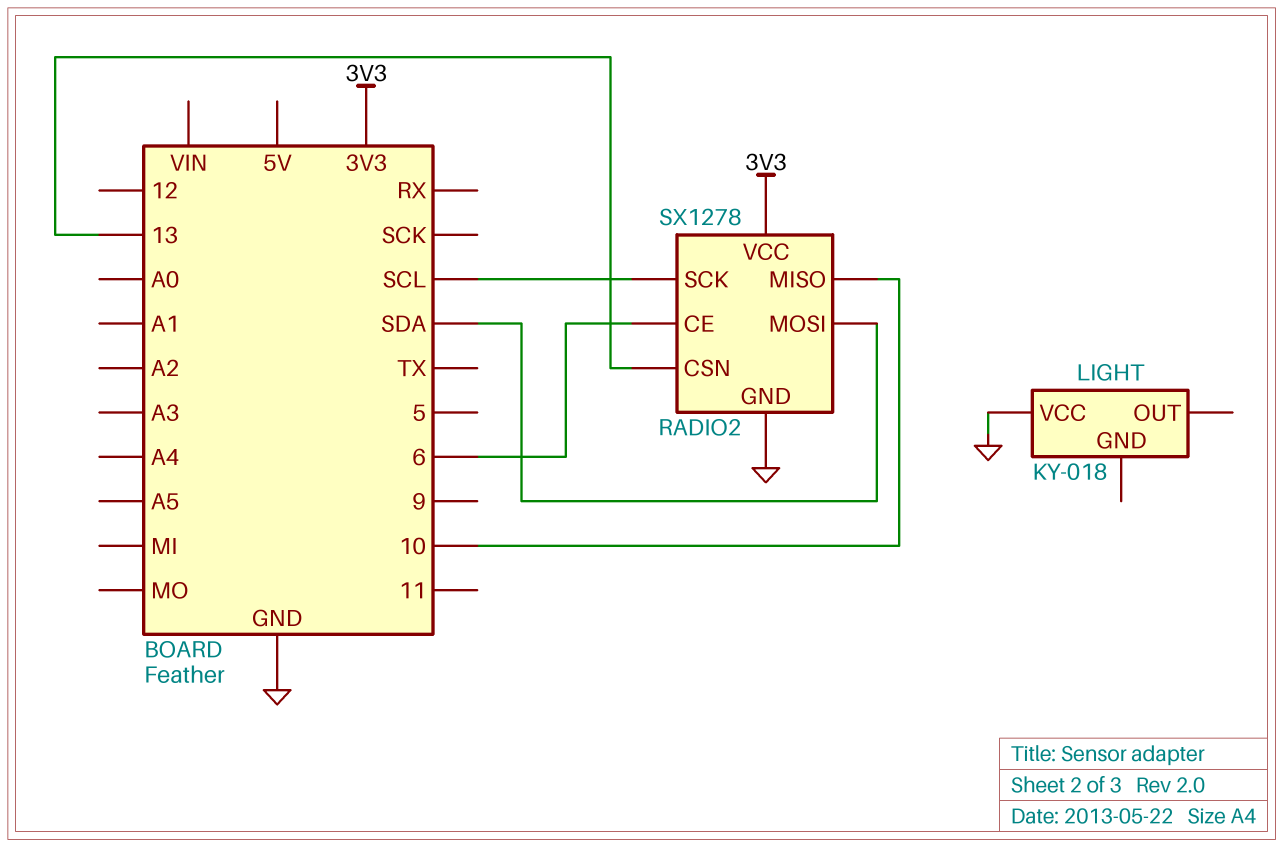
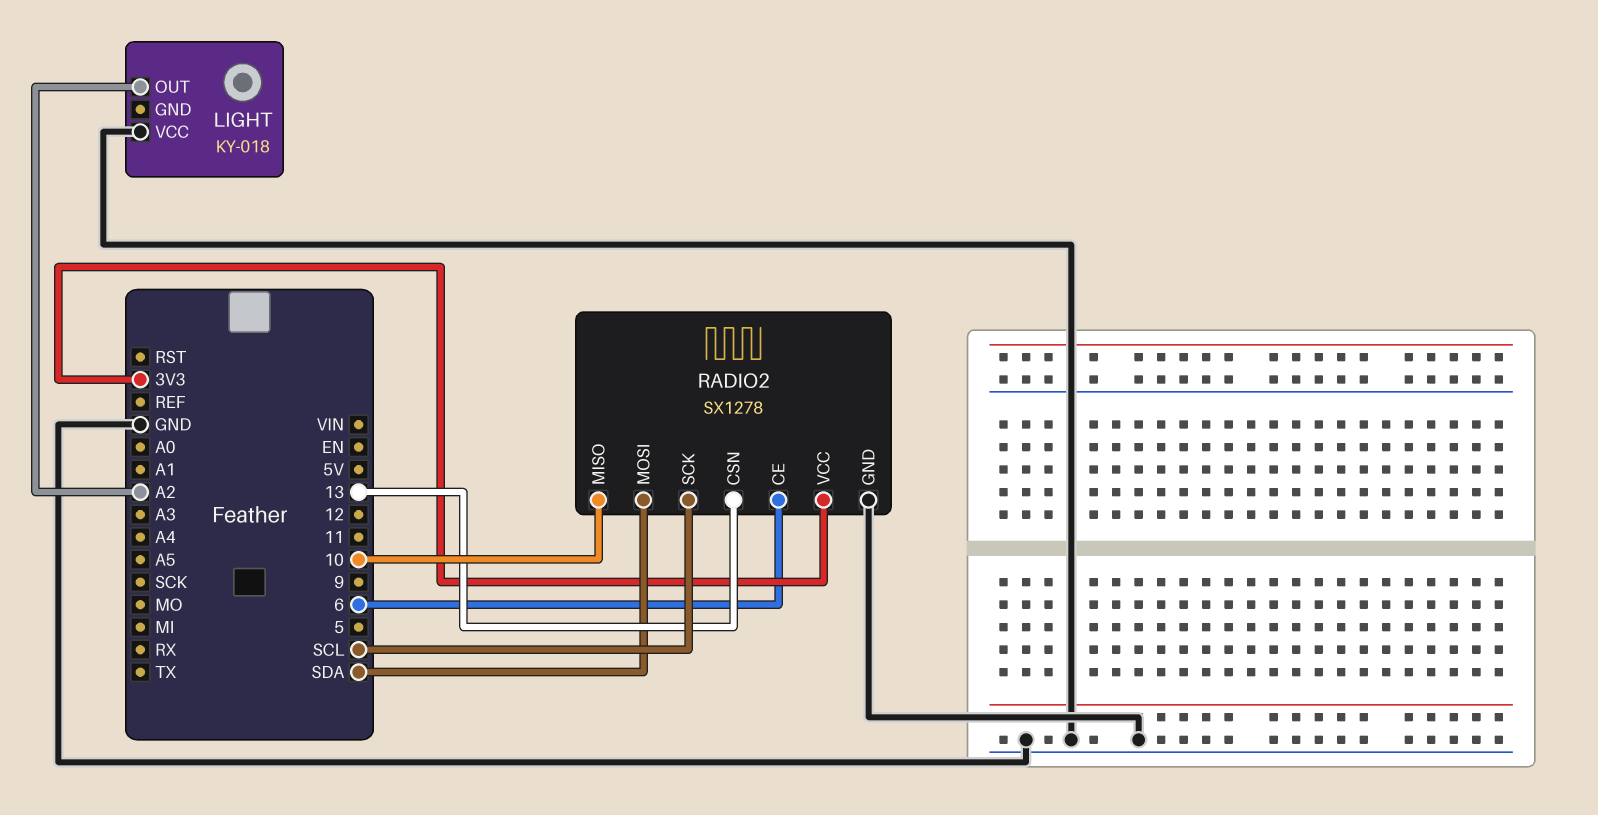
LIGHT pin OUT: none -> A2

